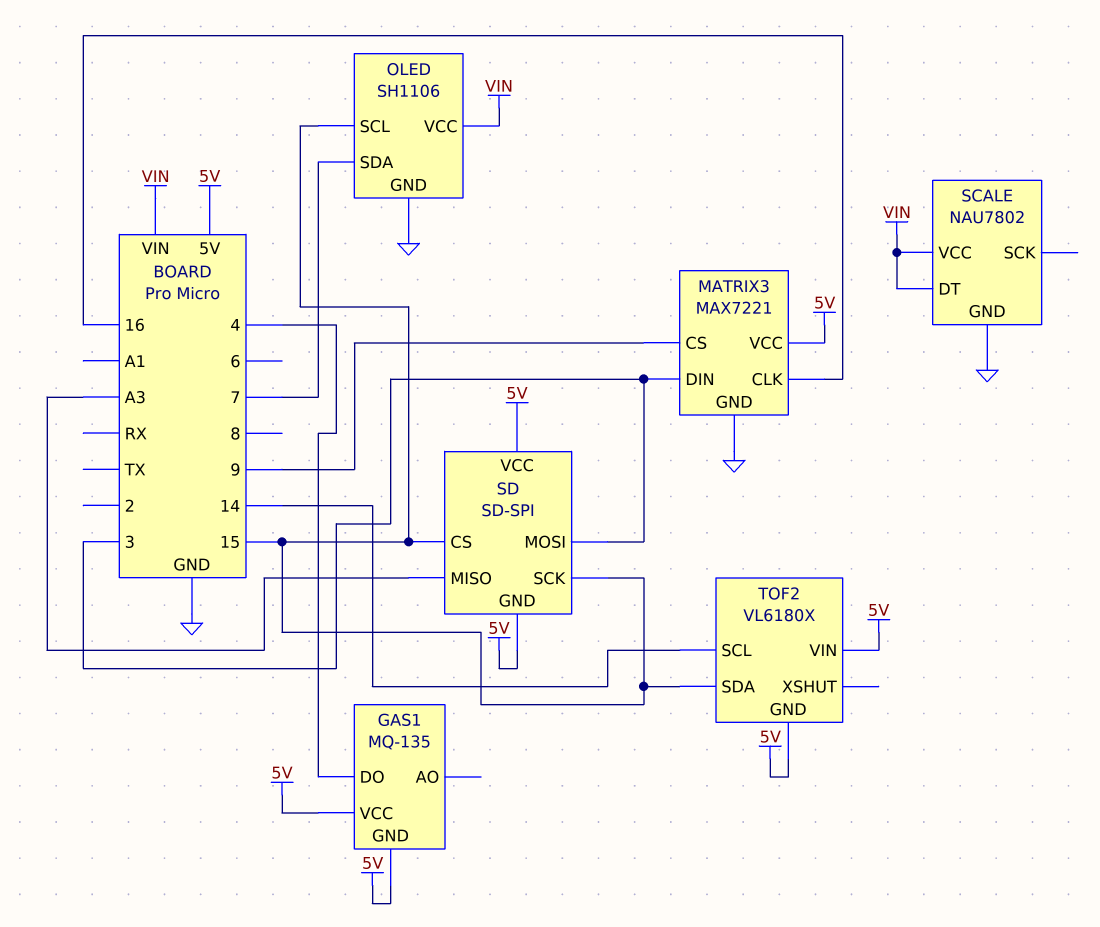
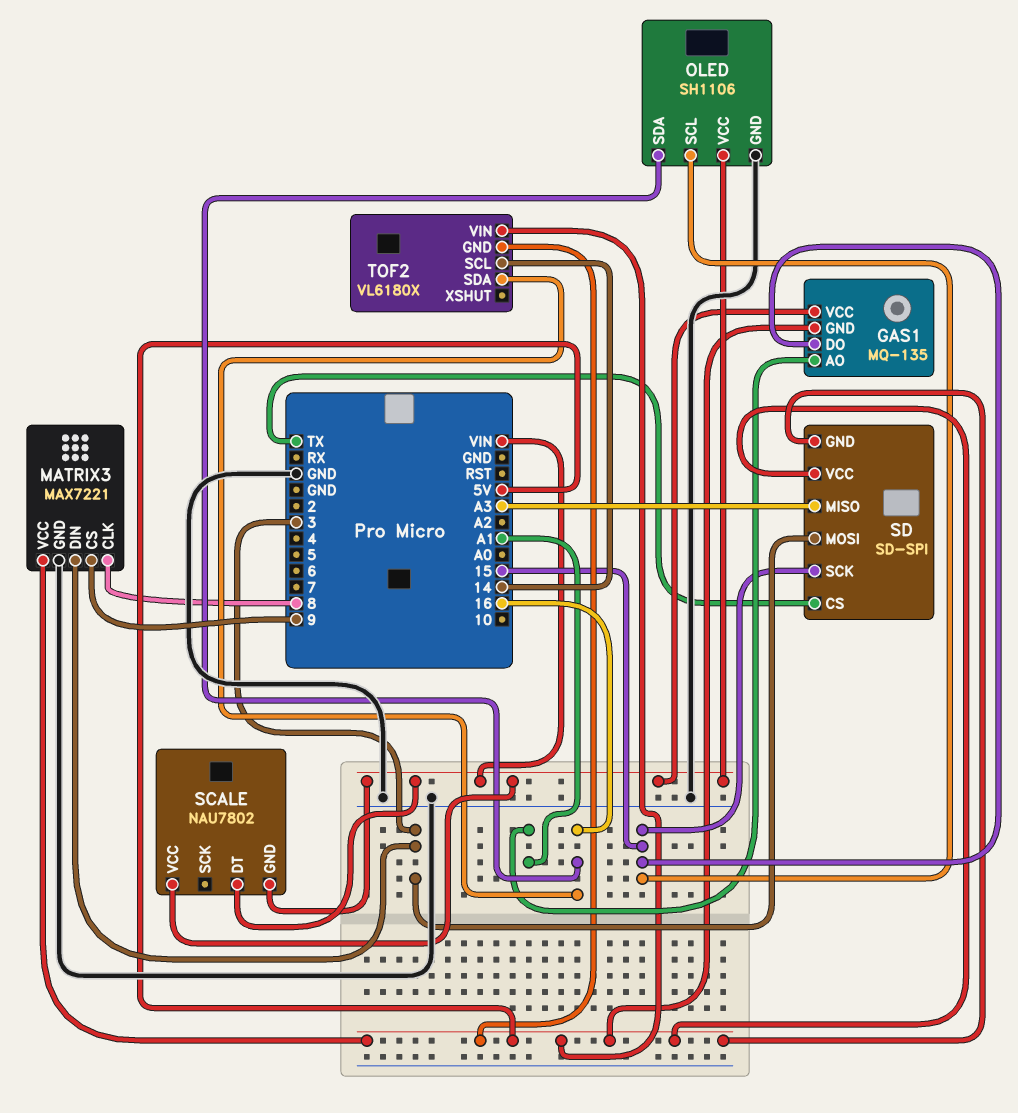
GAS1 pin AO: none -> A1
GAS1 pin DO: 4 -> 15
GAS1 pin VCC: 5V -> VIN
MATRIX3 pin CLK: 16 -> 8
OLED pin SDA: 7 -> 16
SCALE pin GND: GND -> VIN
SD pin CS: 15 -> TX
TOF2 pin SDA: 15 -> 16

